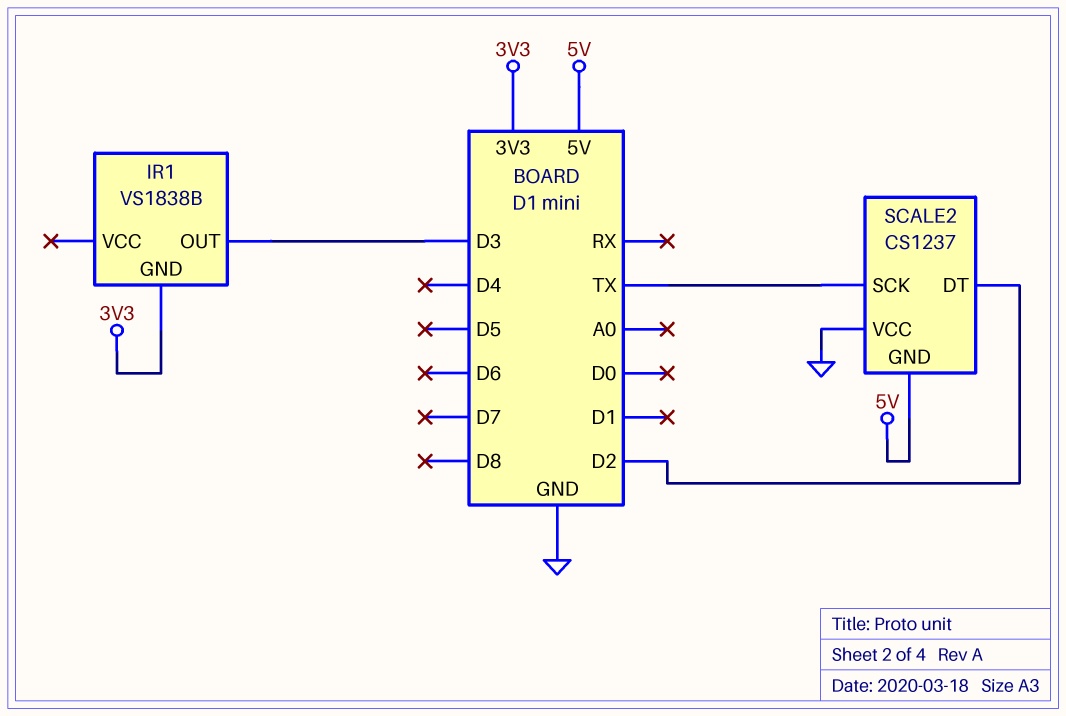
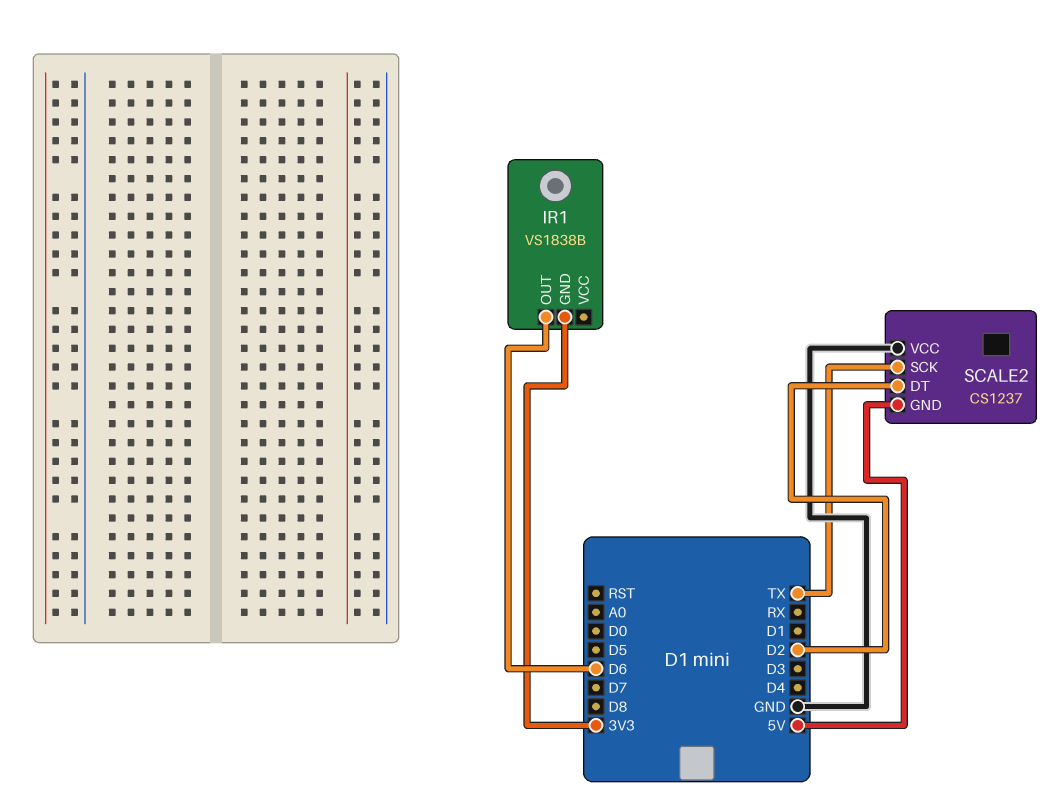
IR1 pin OUT: D3 -> D6

